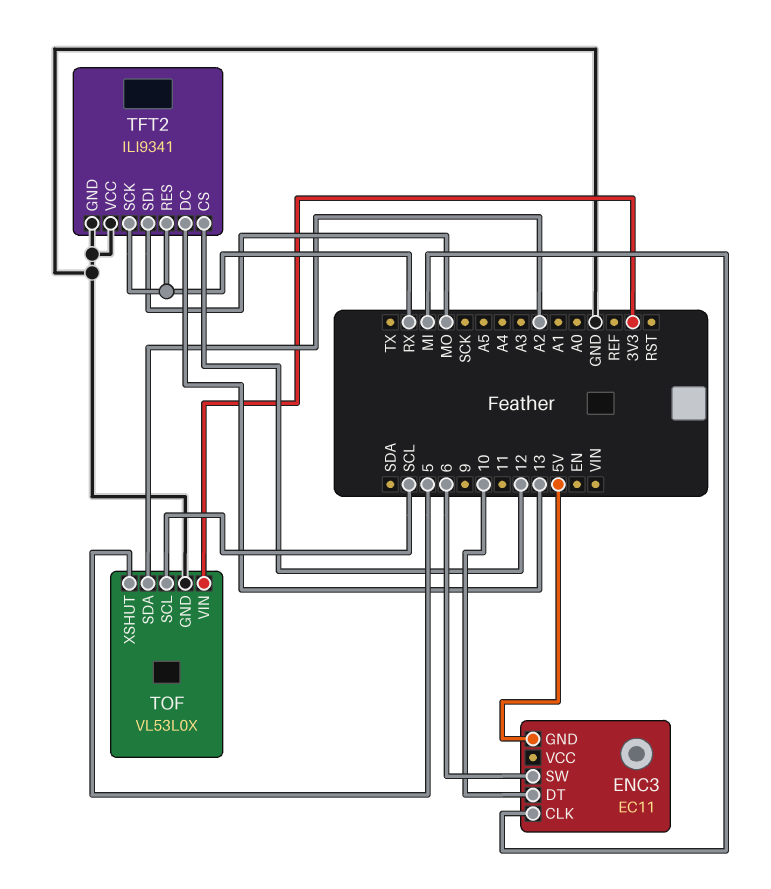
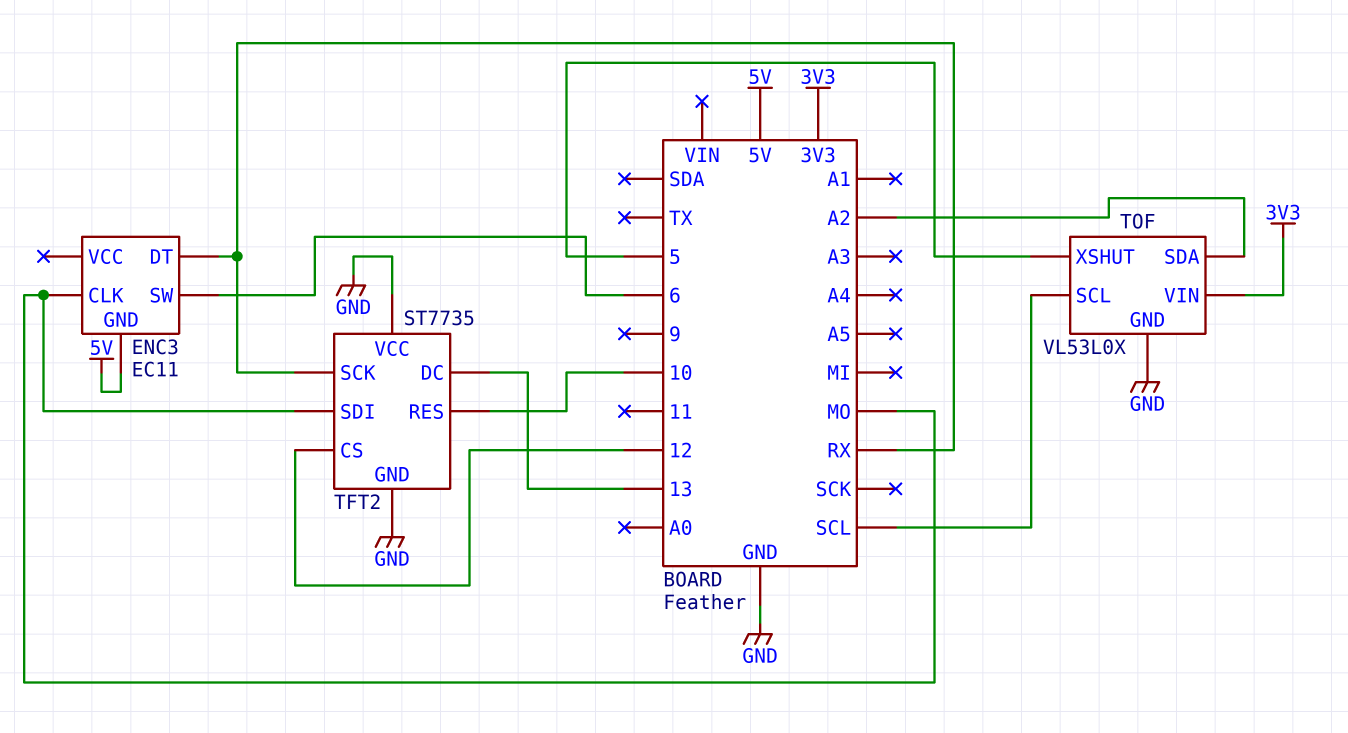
ENC3 pin CLK: MI -> MO
ENC3 pin DT: 10 -> RX
TFT2: ILI9341 -> ST7735
TFT2 pin RES: RX -> 10

